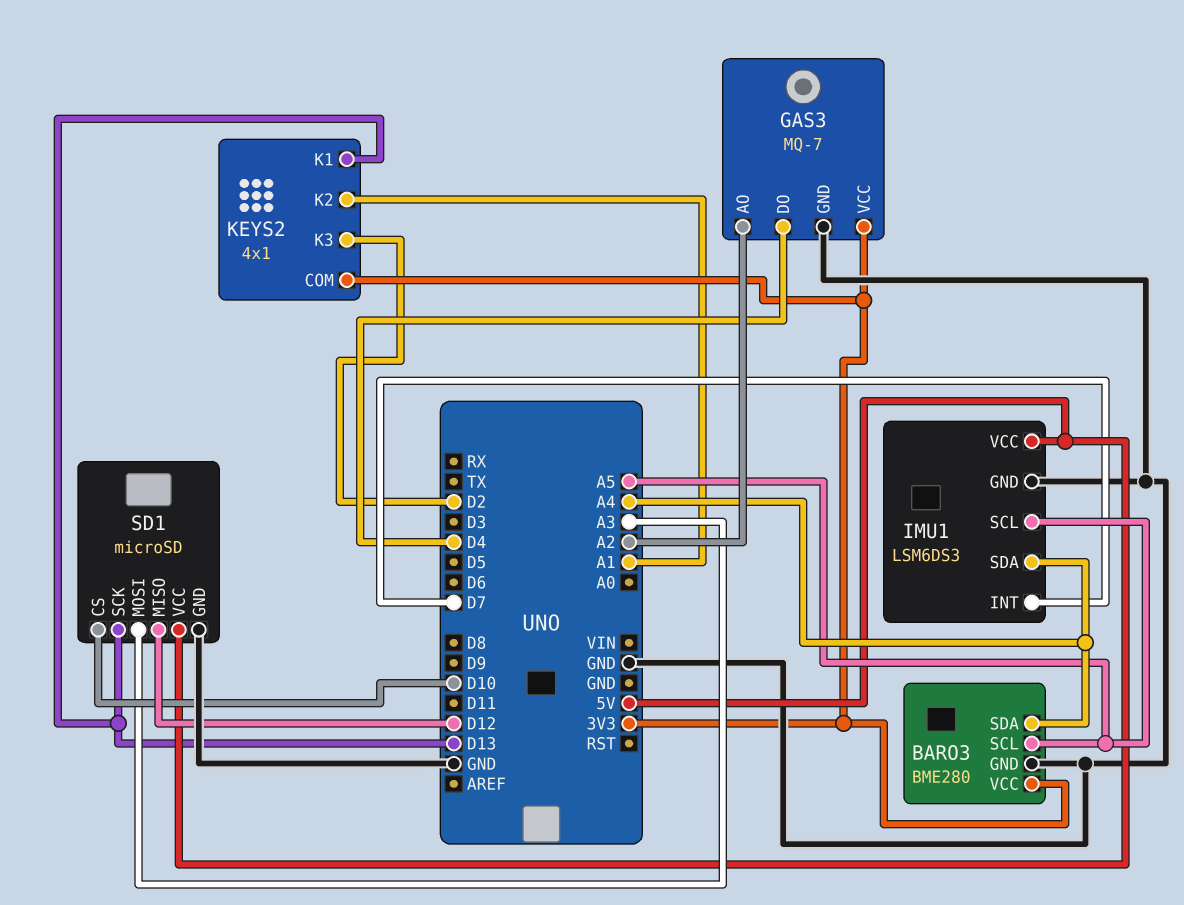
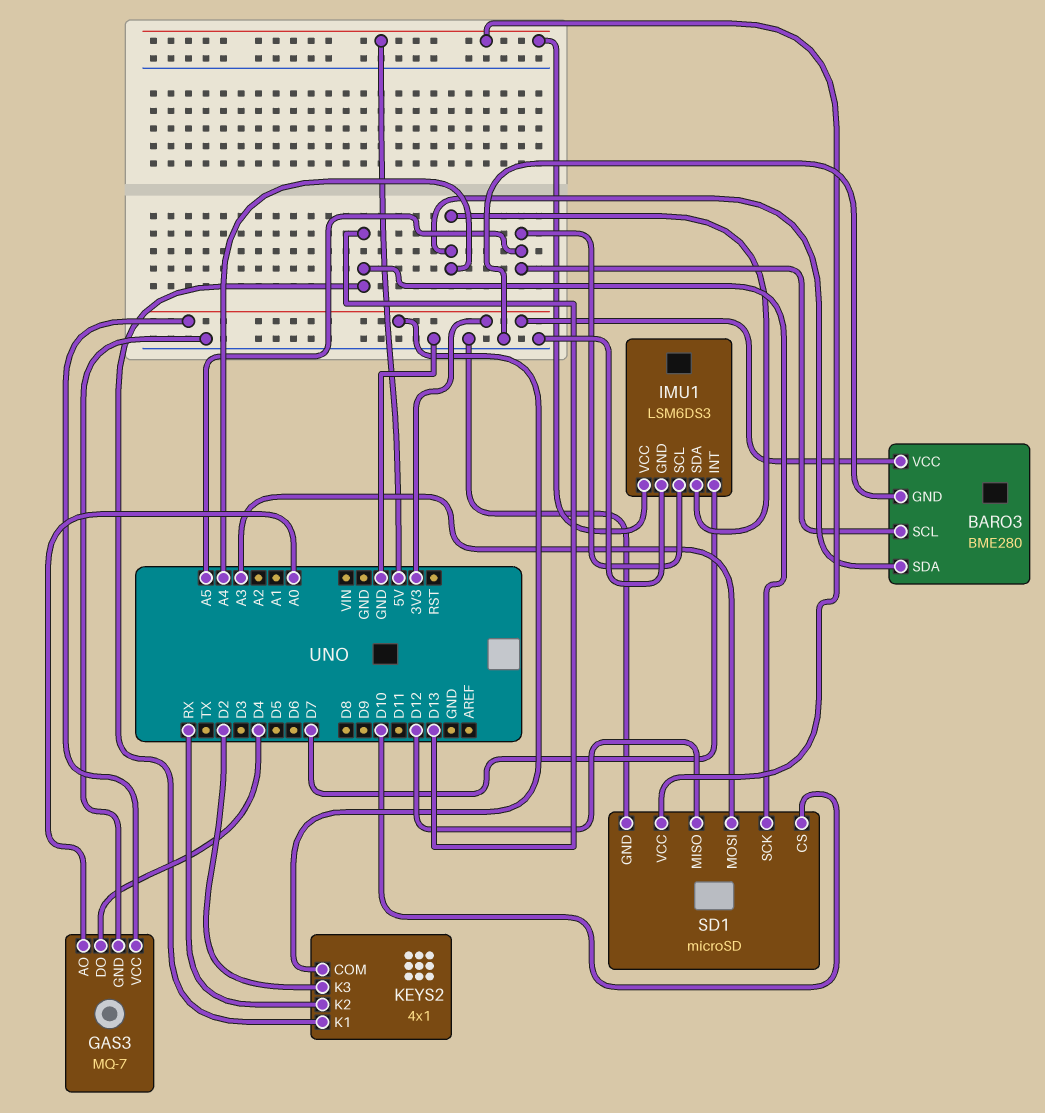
GAS3 pin AO: A2 -> A0
KEYS2 pin K2: A1 -> RX

